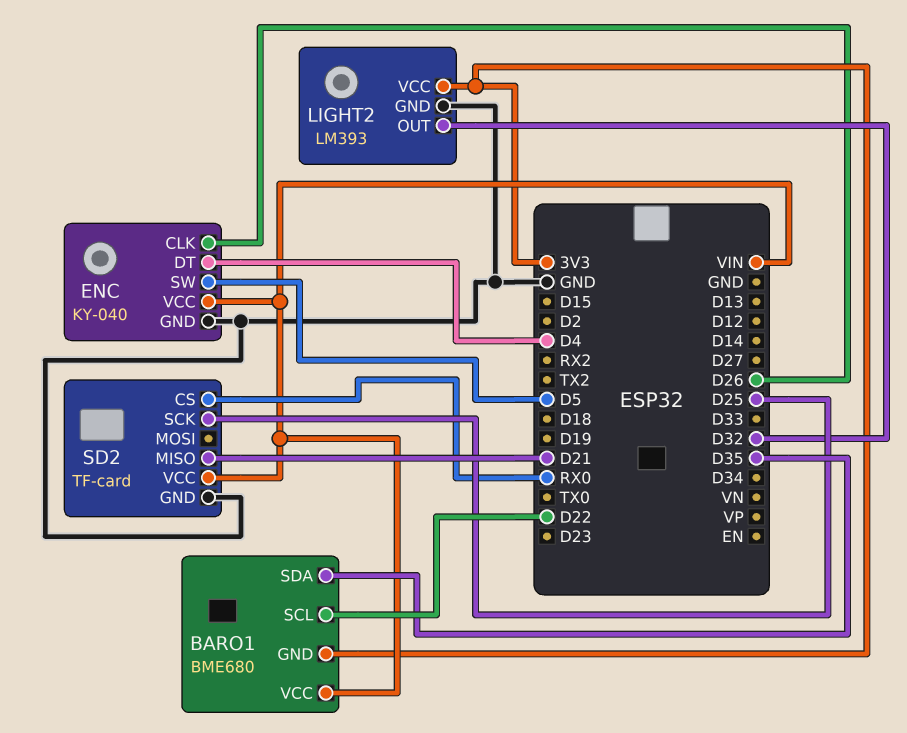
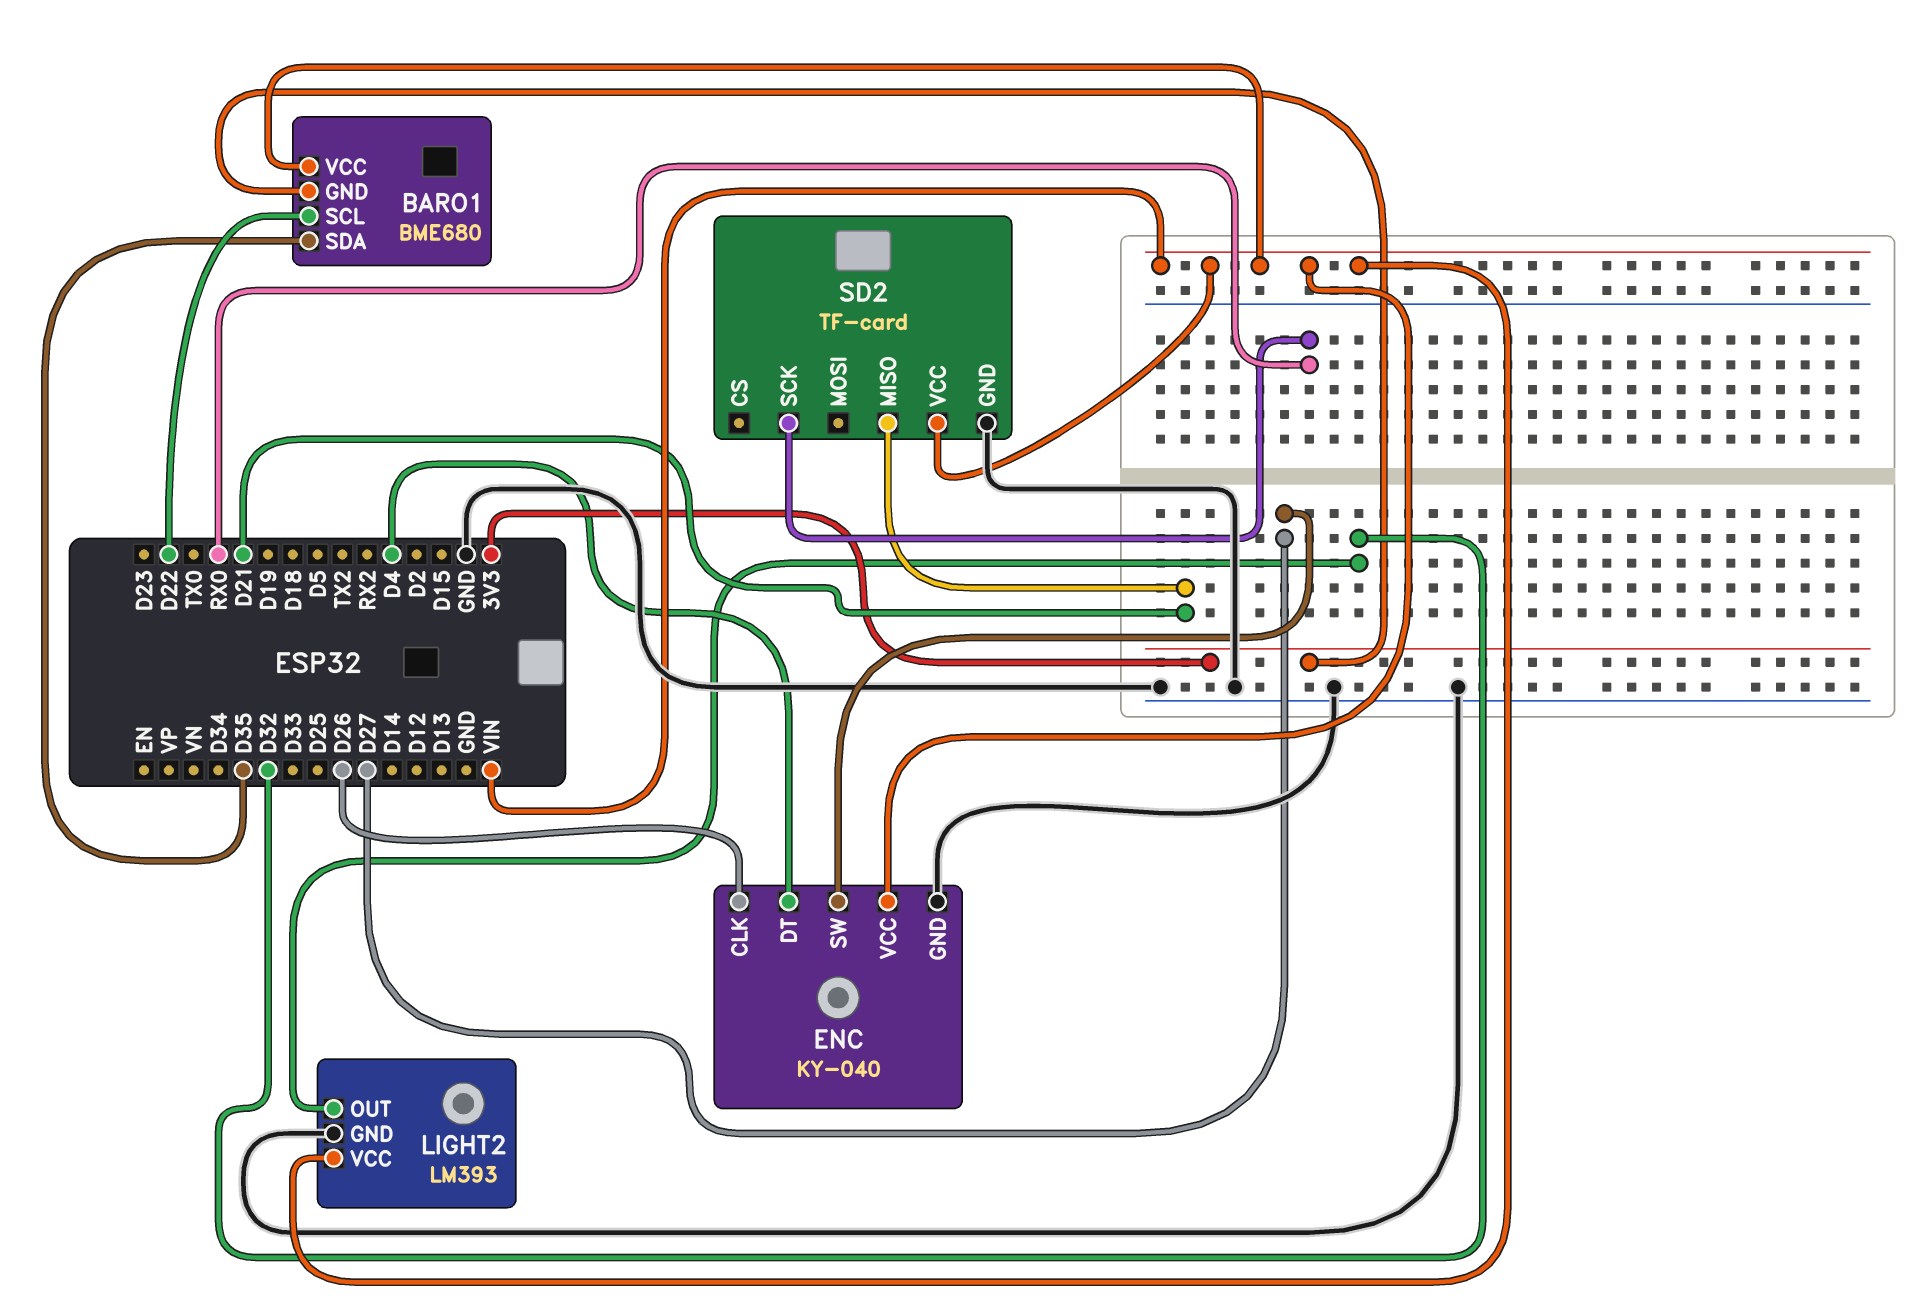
ENC pin SW: D5 -> D27
LIGHT2 pin VCC: 3V3 -> VIN
SD2 pin CS: RX0 -> none
SD2 pin SCK: D25 -> RX0

